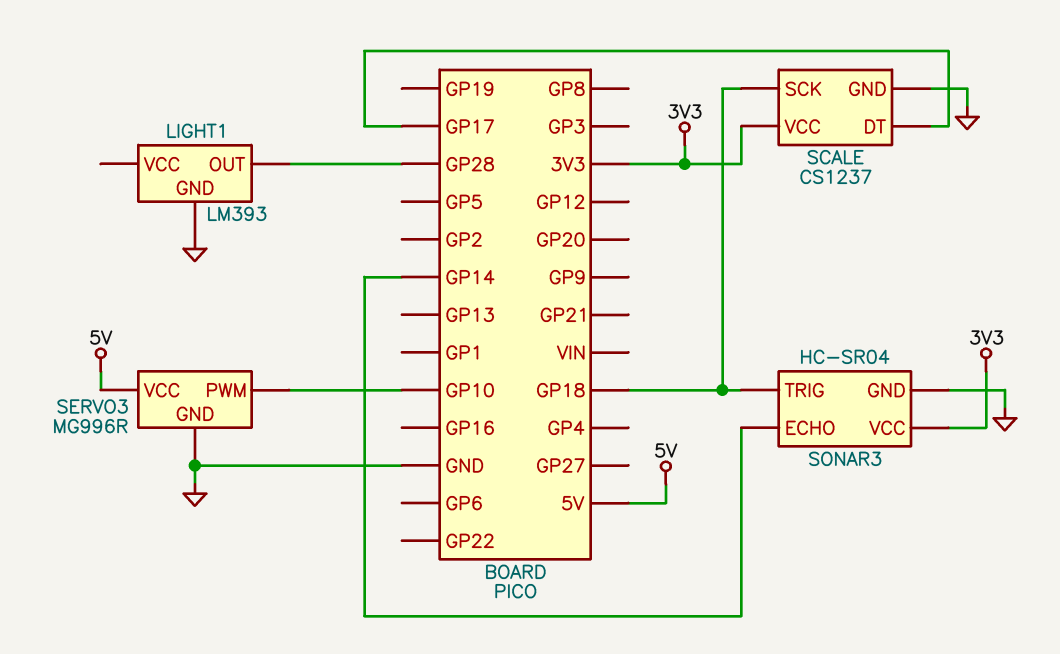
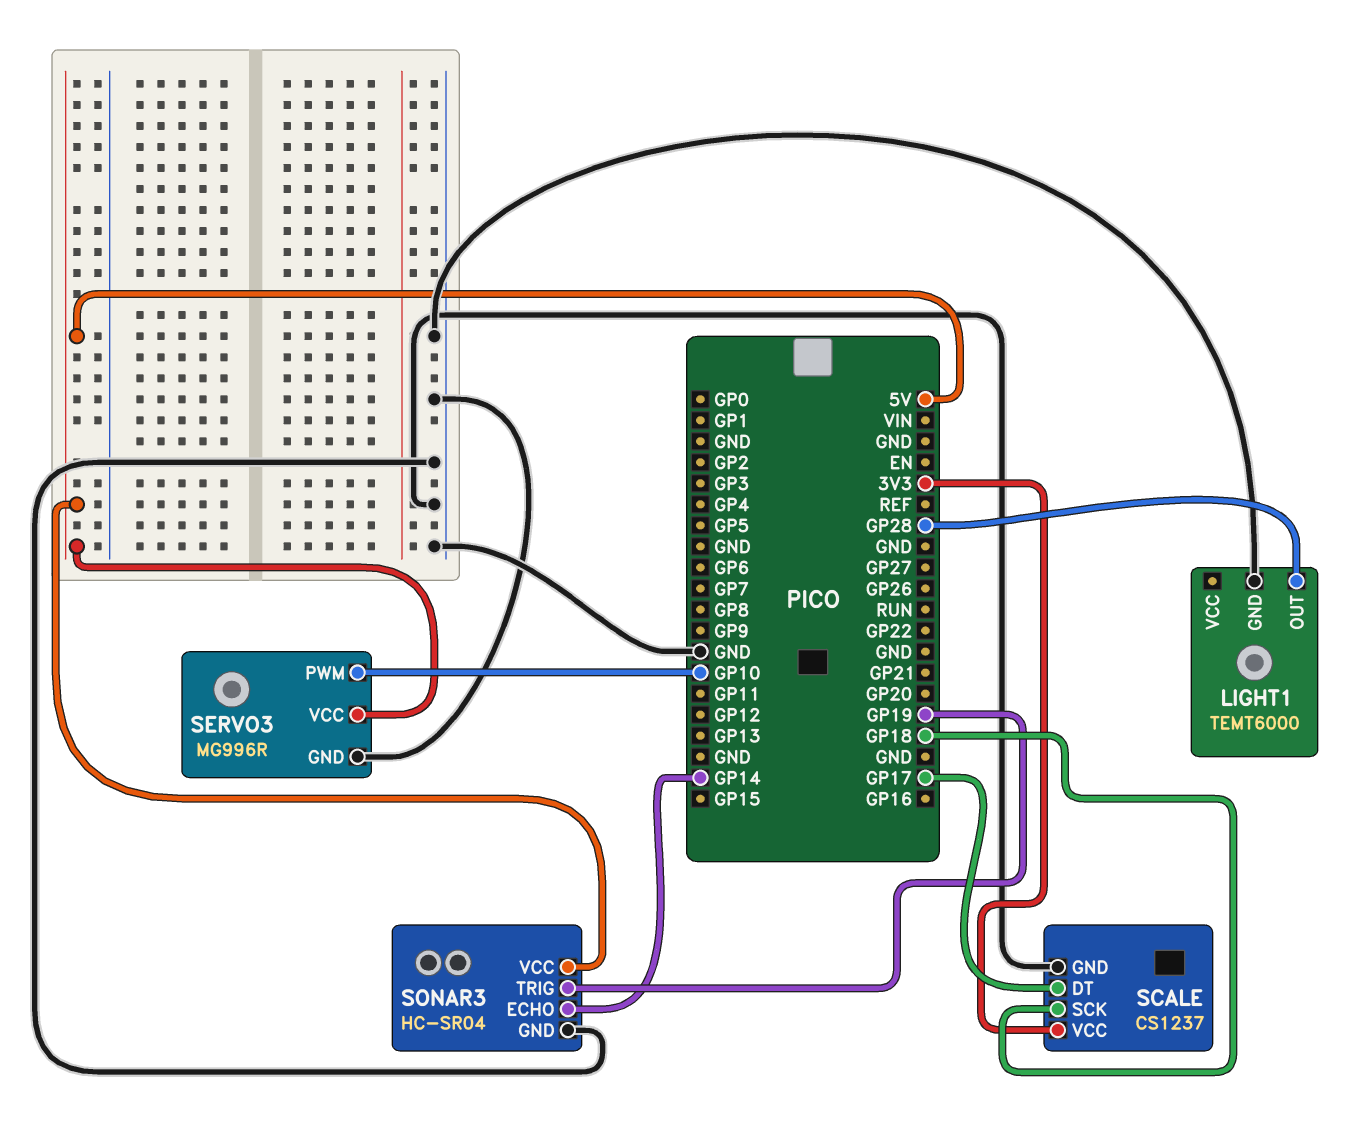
LIGHT1: LM393 -> TEMT6000
SONAR3 pin TRIG: GP18 -> GP19
SONAR3 pin VCC: 3V3 -> 5V

